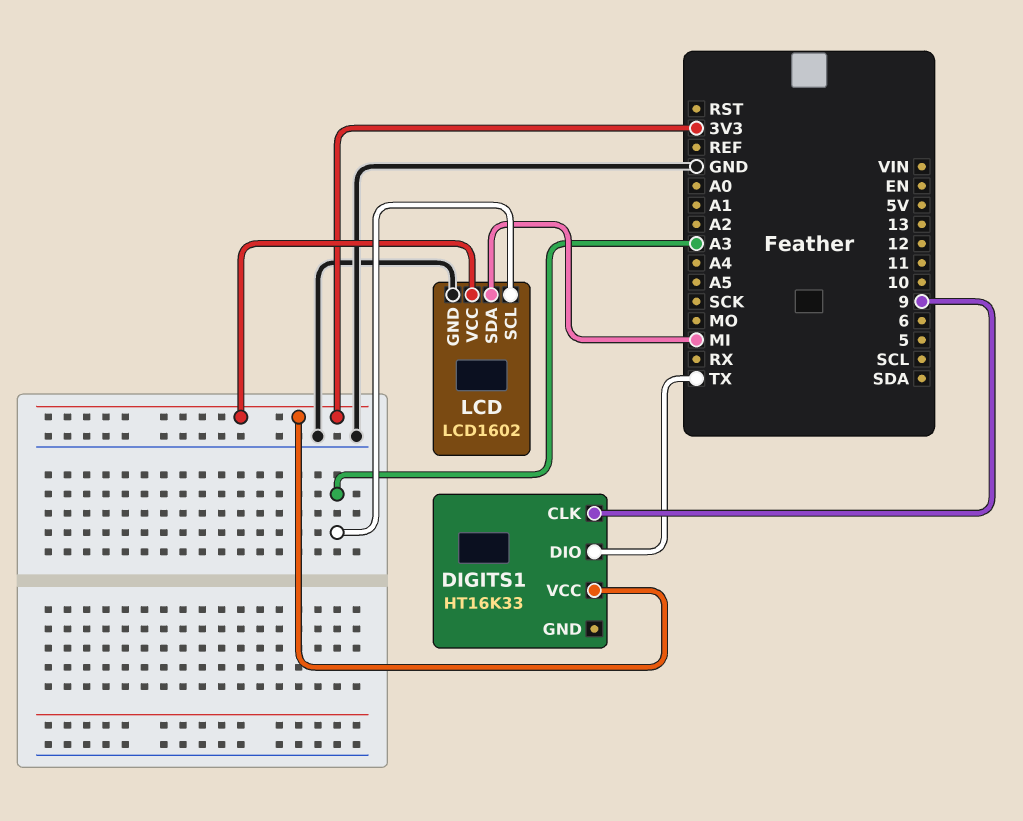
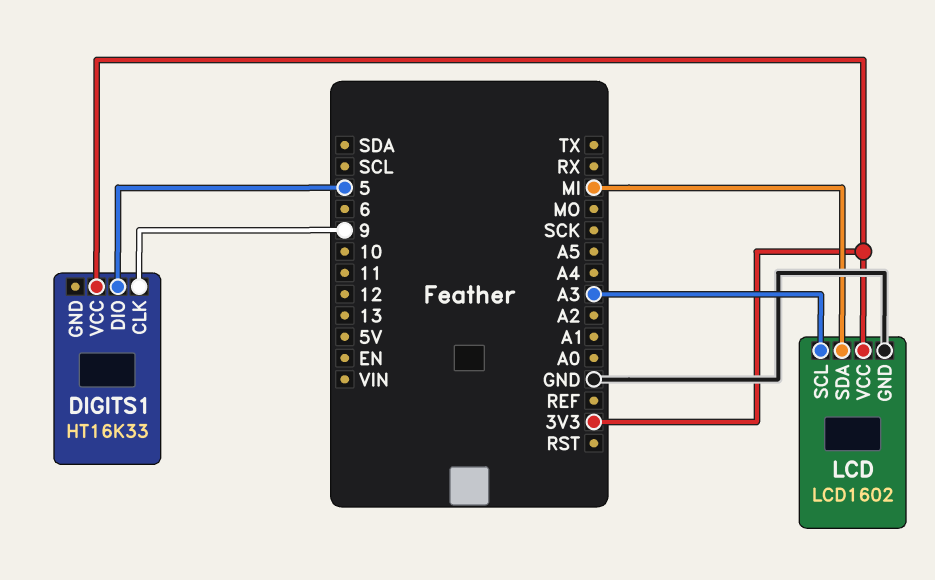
DIGITS1 pin DIO: TX -> 5

